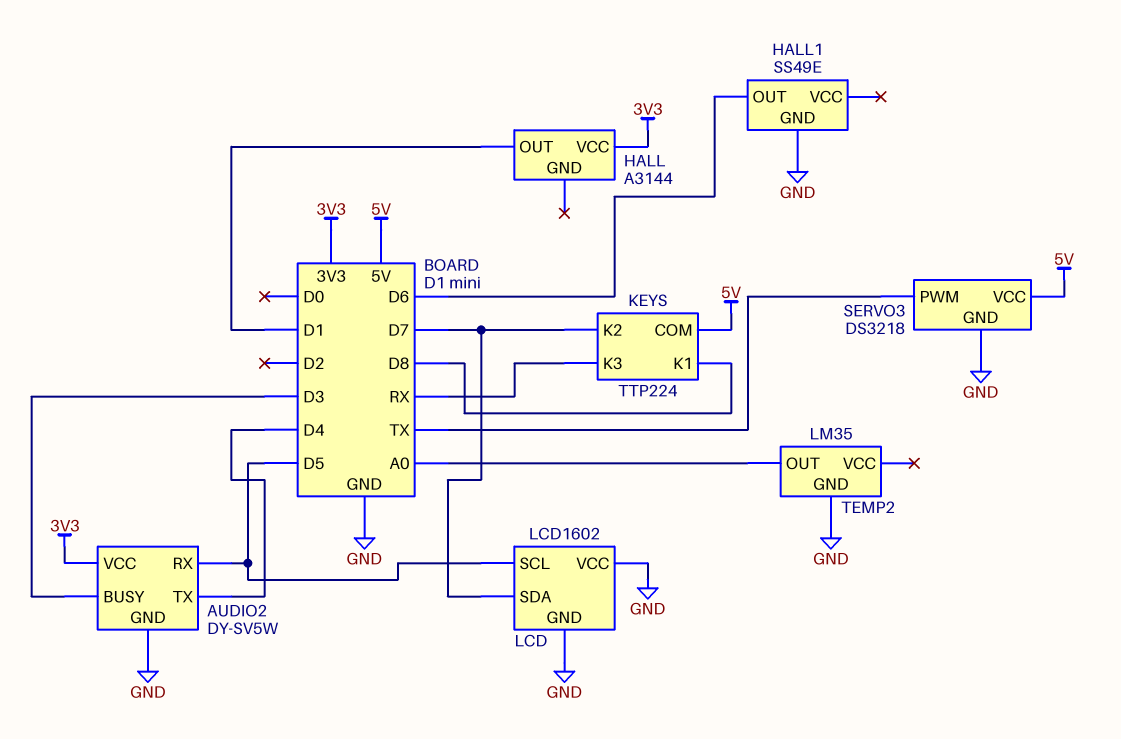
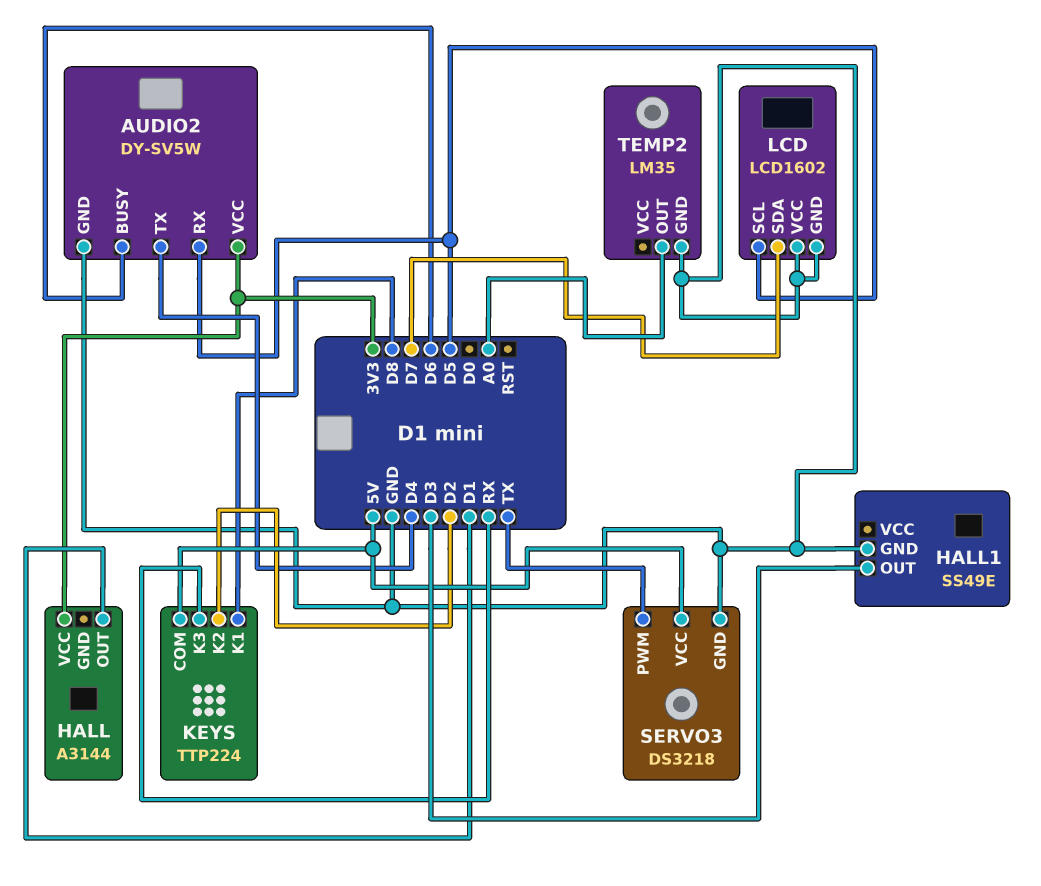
AUDIO2 pin BUSY: D3 -> D6
HALL1 pin OUT: D6 -> D3
KEYS pin K2: D7 -> D2

